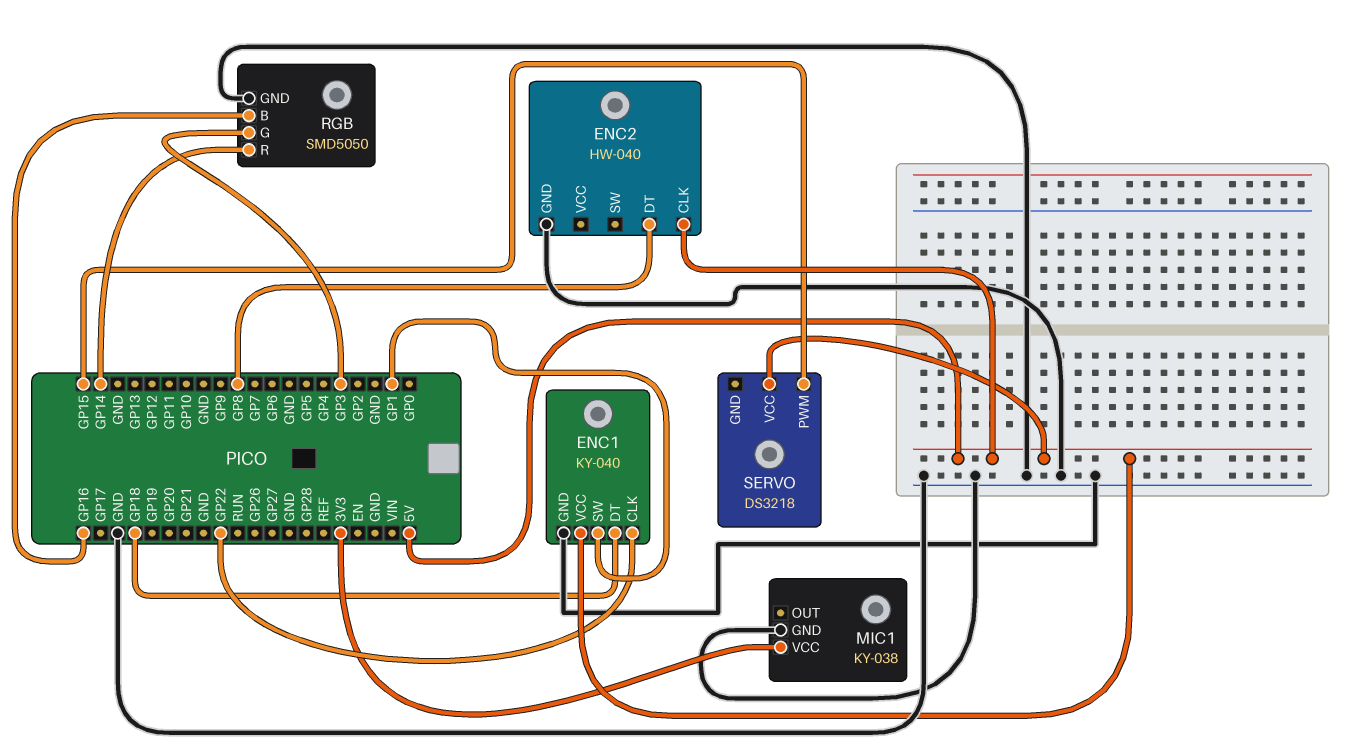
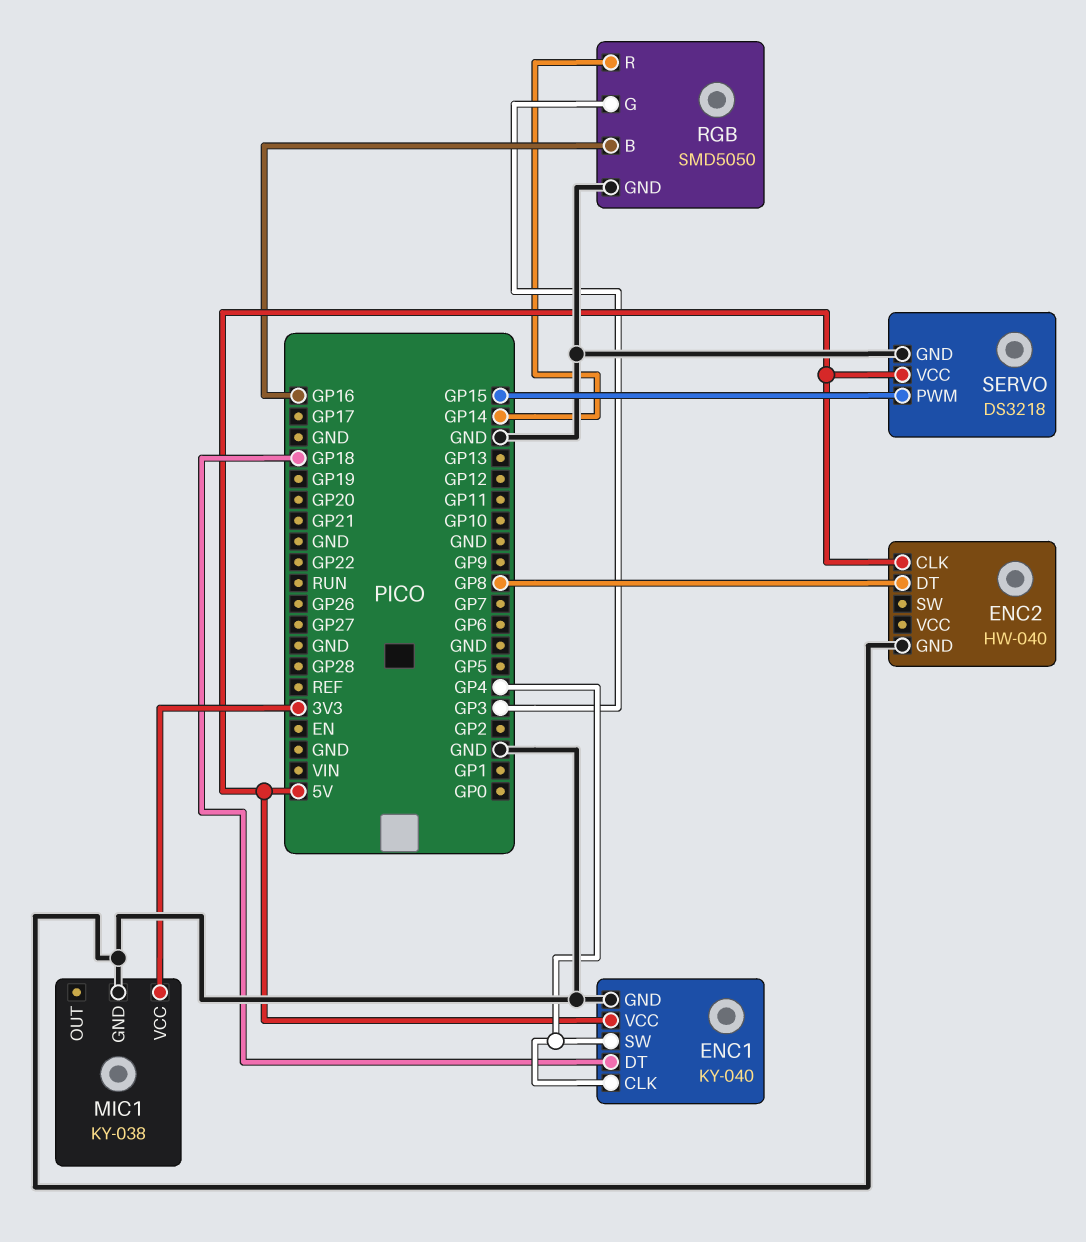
ENC1 pin CLK: GP22 -> GP4
ENC1 pin SW: GP1 -> GP4
SERVO pin GND: none -> GND

